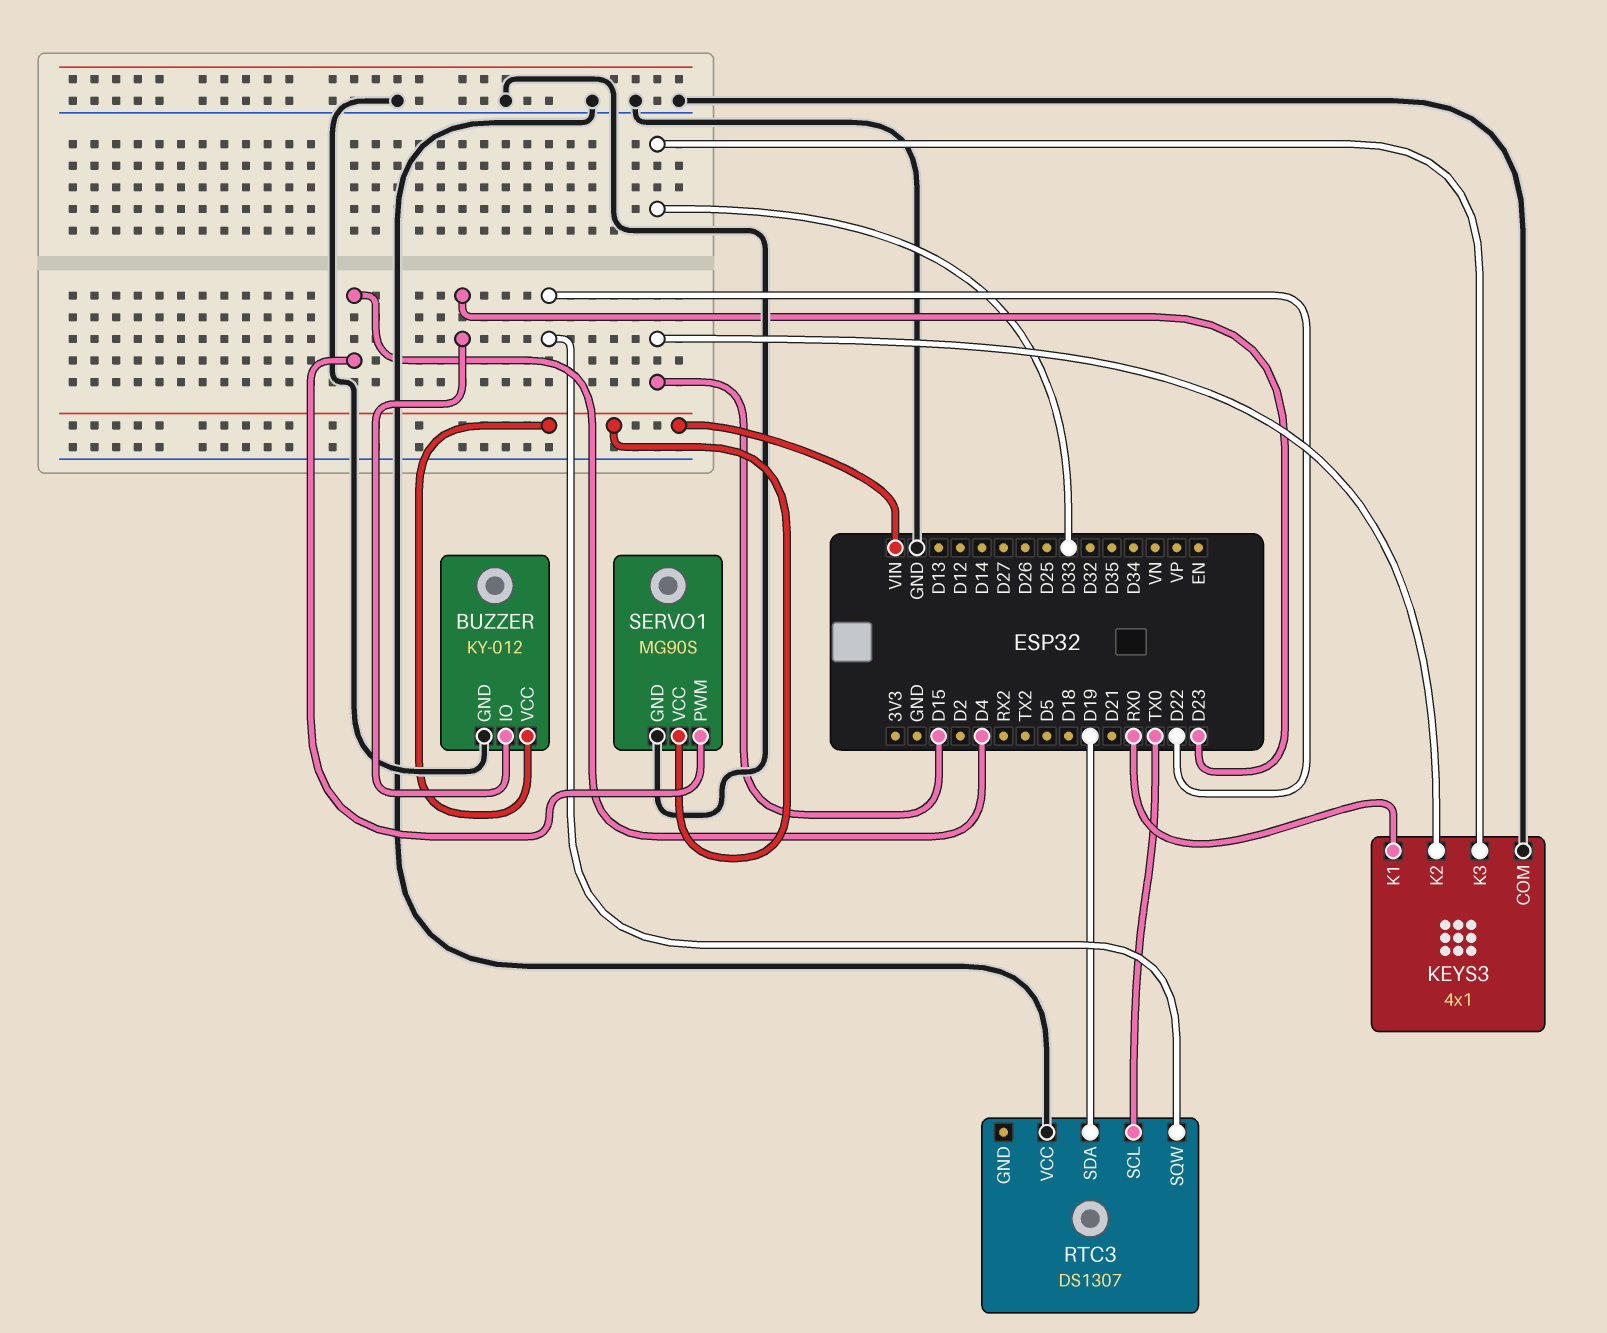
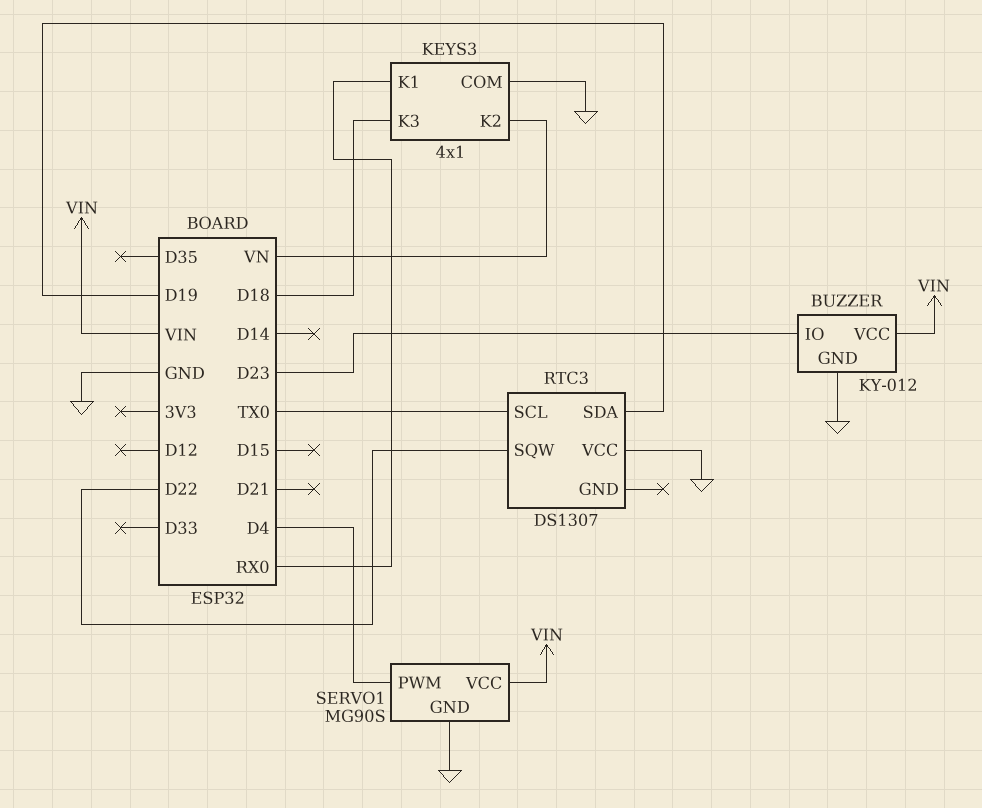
KEYS3 pin K2: D15 -> VN
KEYS3 pin K3: D33 -> D18

